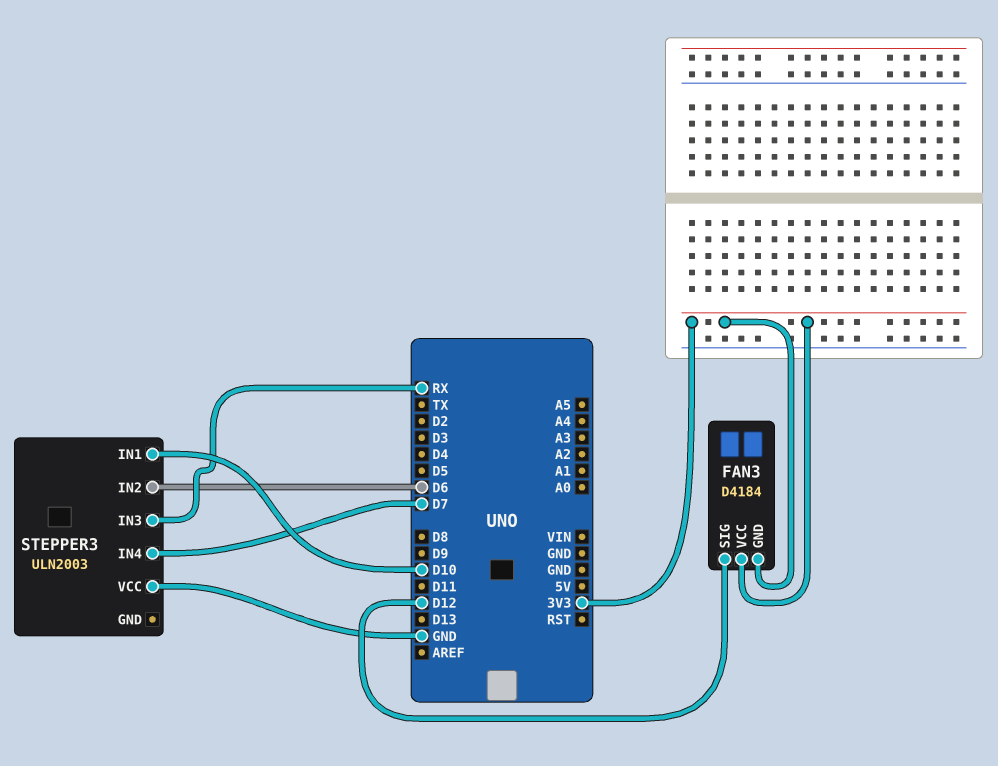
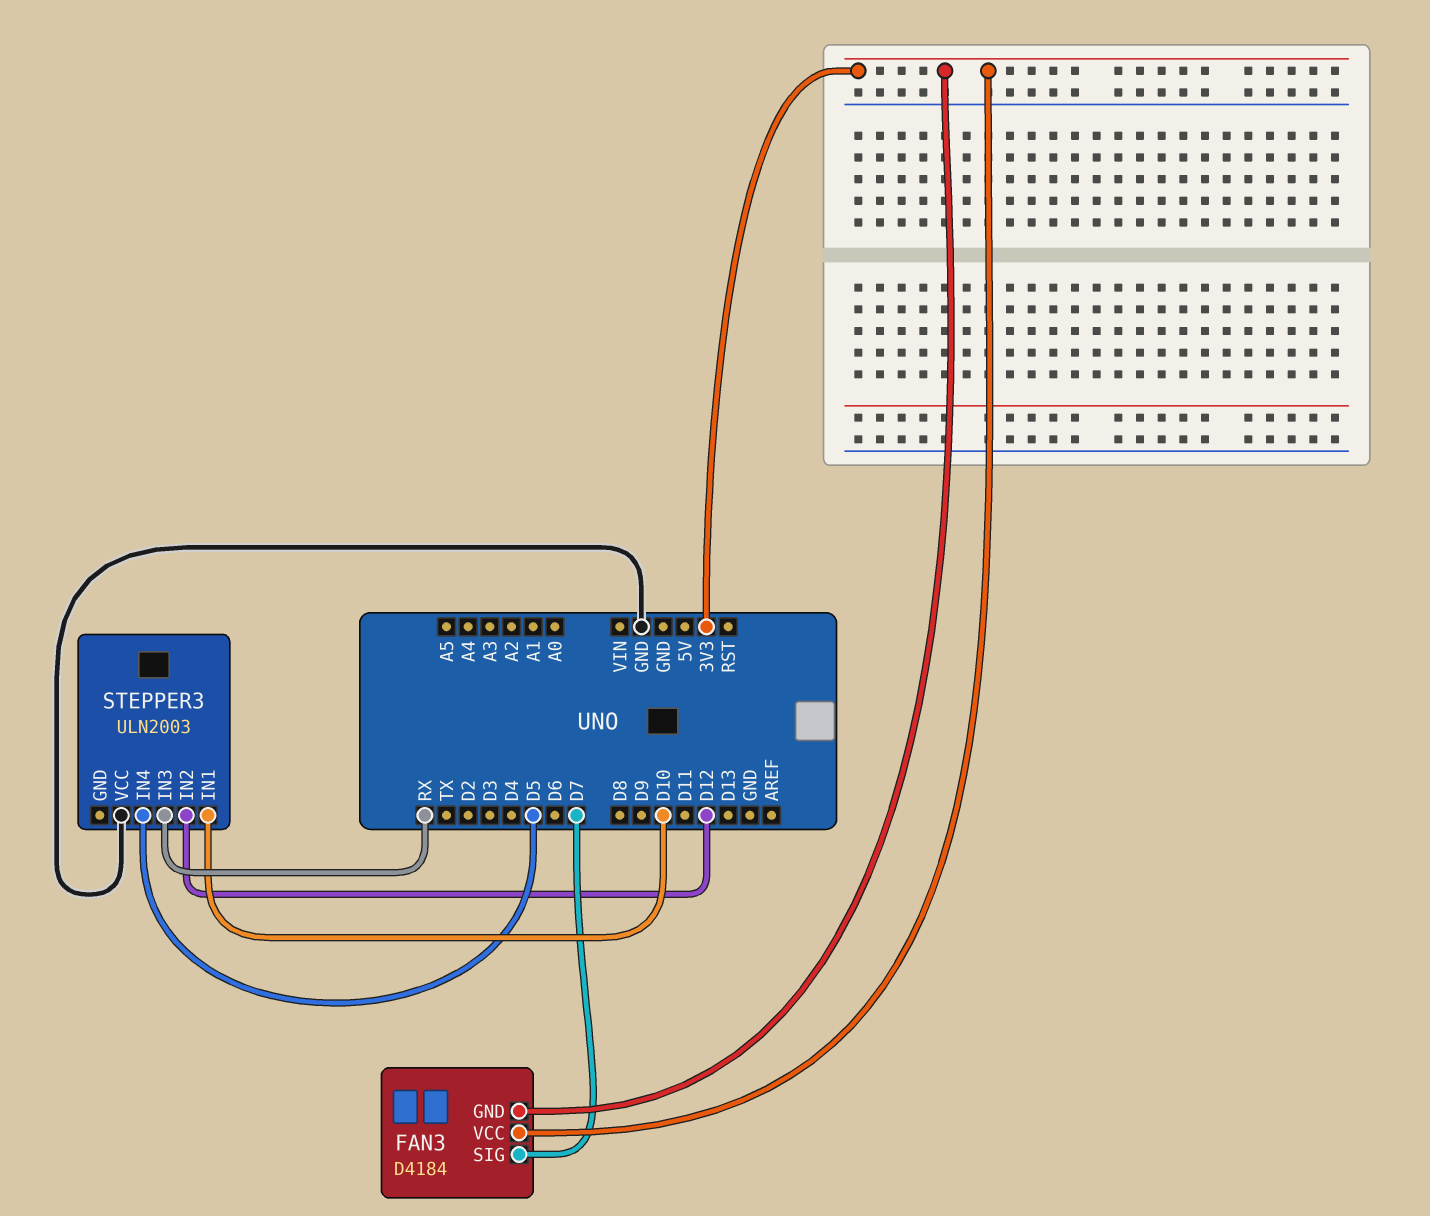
FAN3 pin SIG: D12 -> D7
STEPPER3 pin IN2: D6 -> D12
STEPPER3 pin IN4: D7 -> D5

